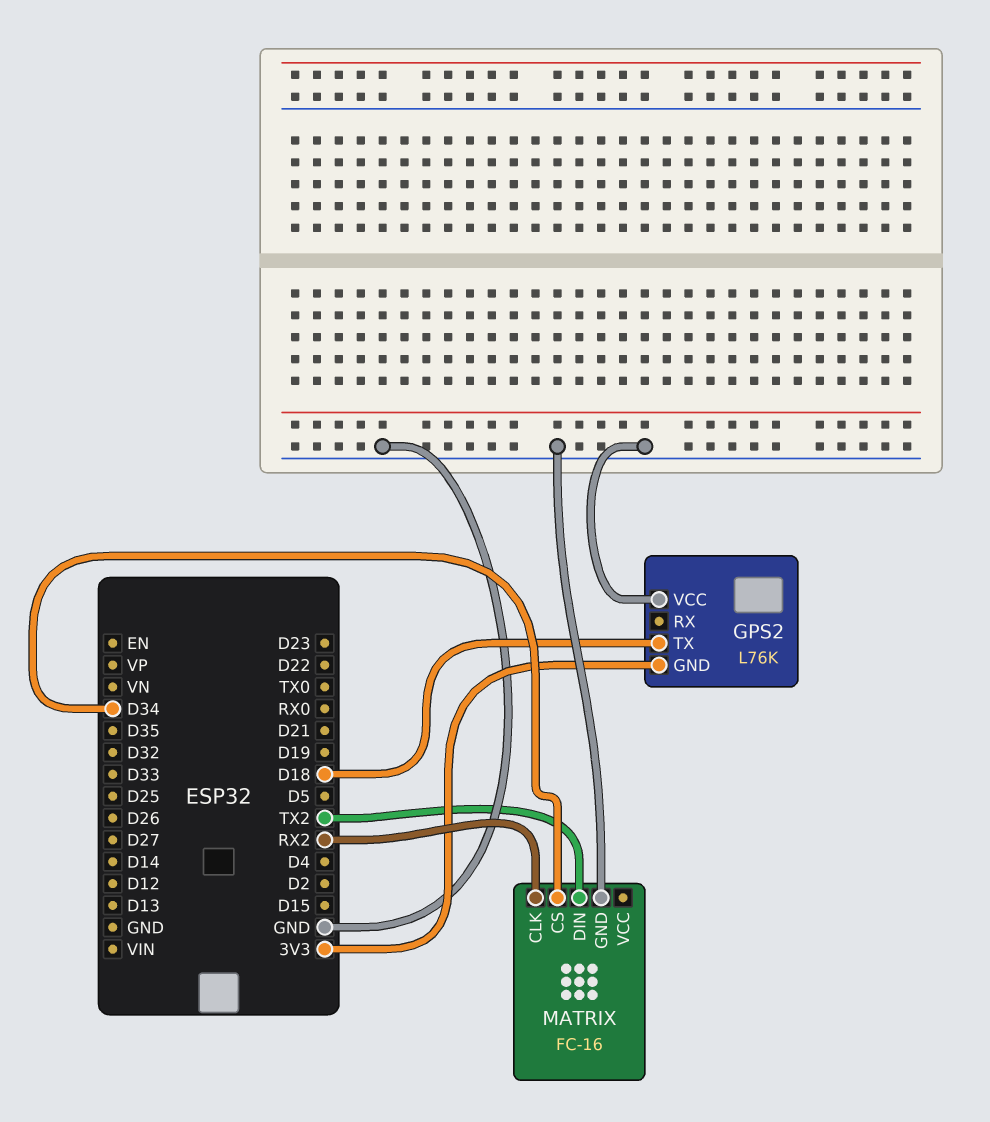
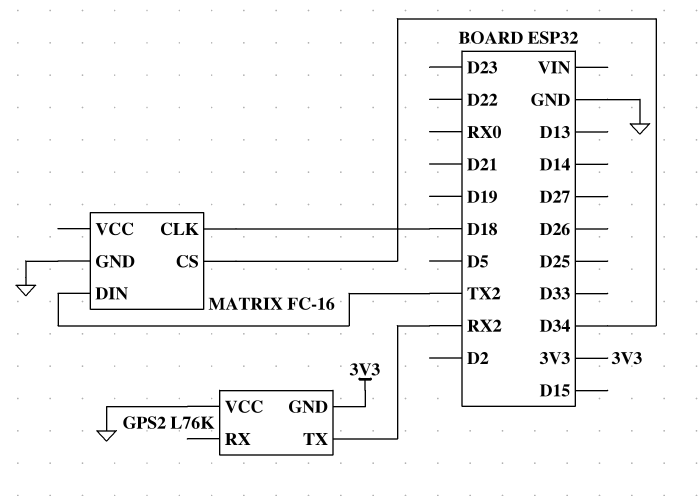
GPS2 pin TX: D18 -> RX2
MATRIX pin CLK: RX2 -> D18

